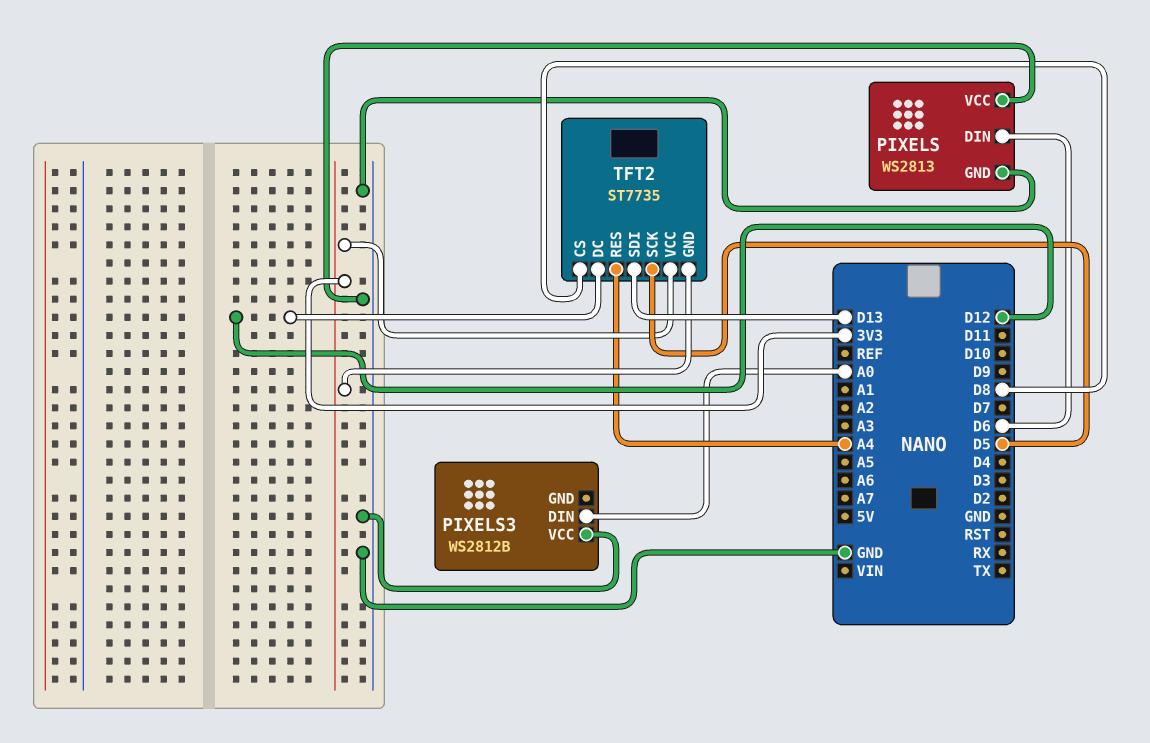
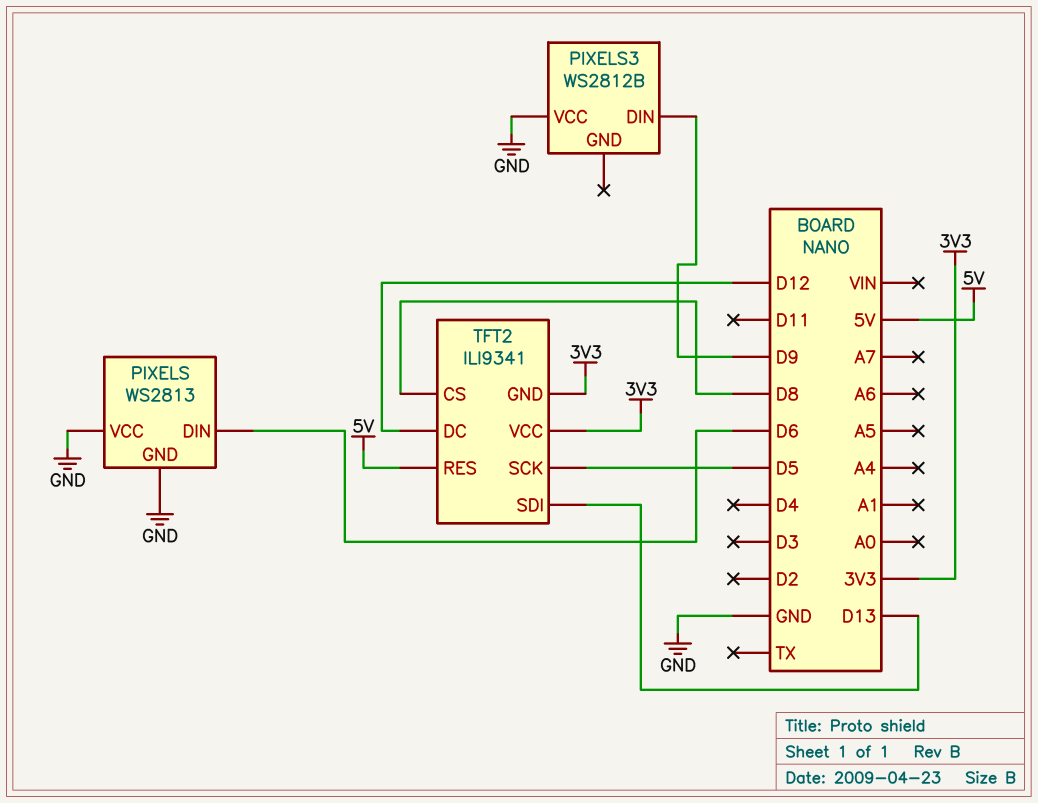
PIXELS3 pin DIN: A0 -> D9
TFT2: ST7735 -> ILI9341
TFT2 pin RES: A4 -> 5V

